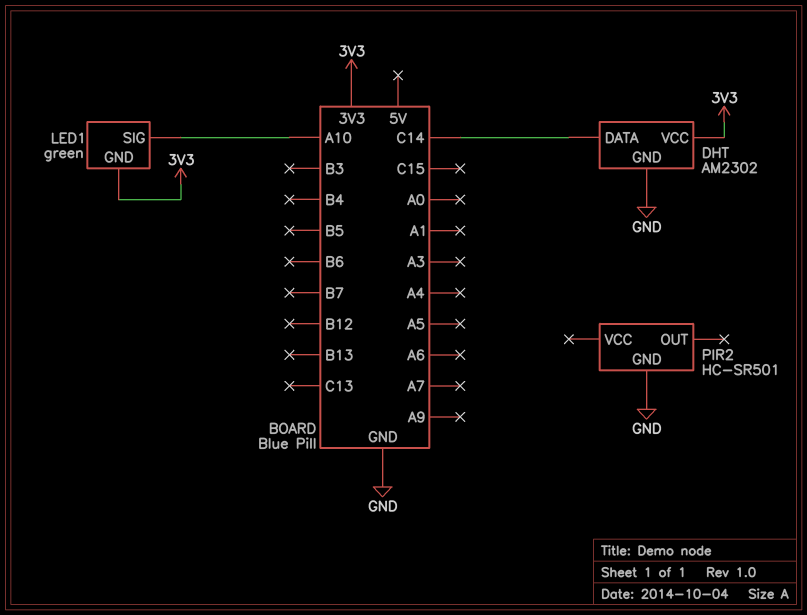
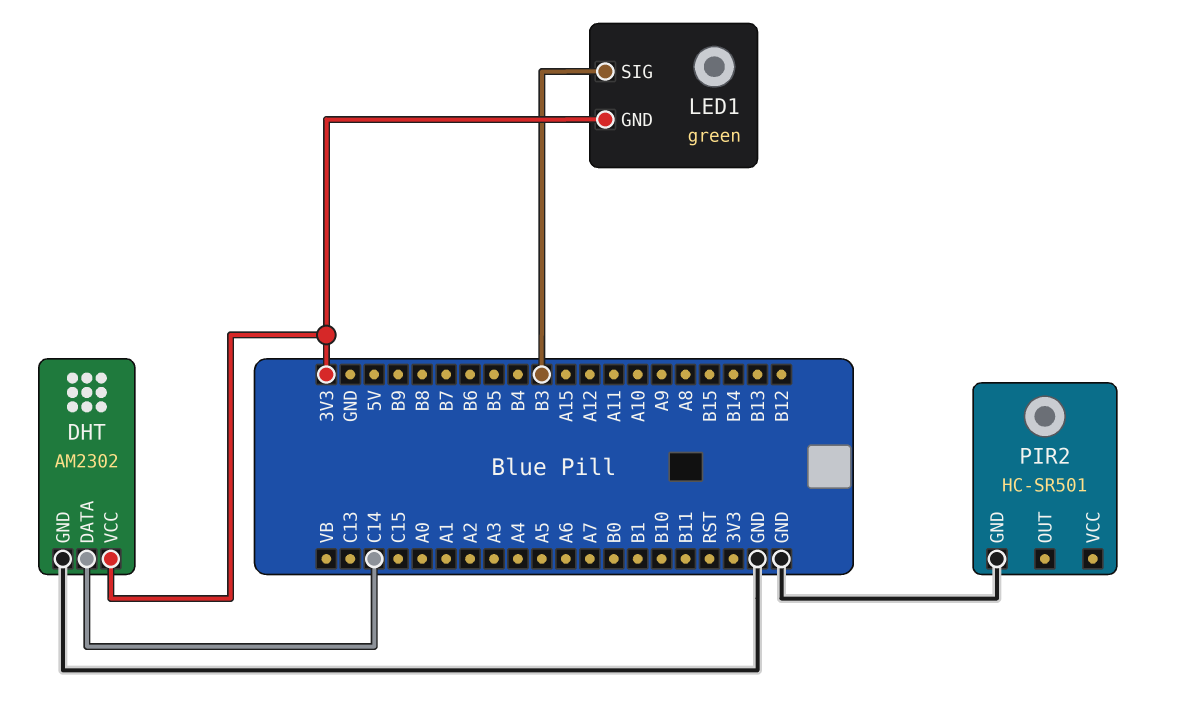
LED1 pin SIG: A10 -> B3

